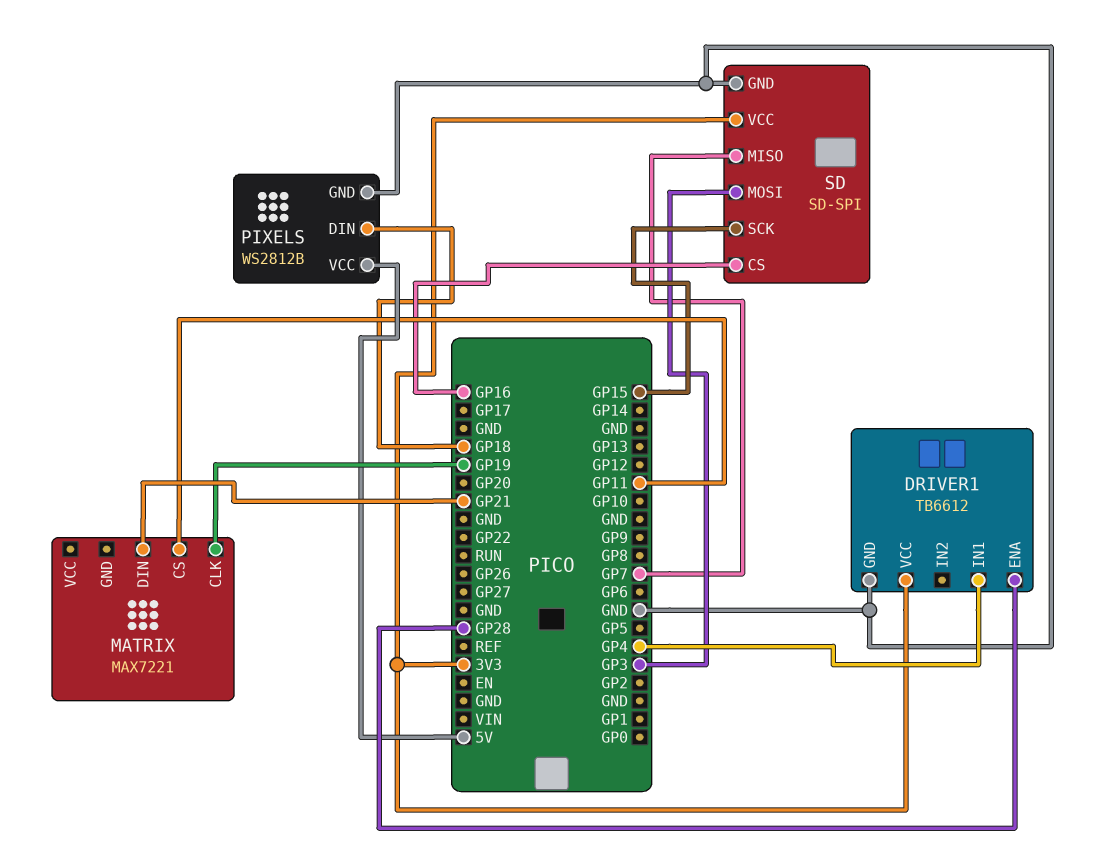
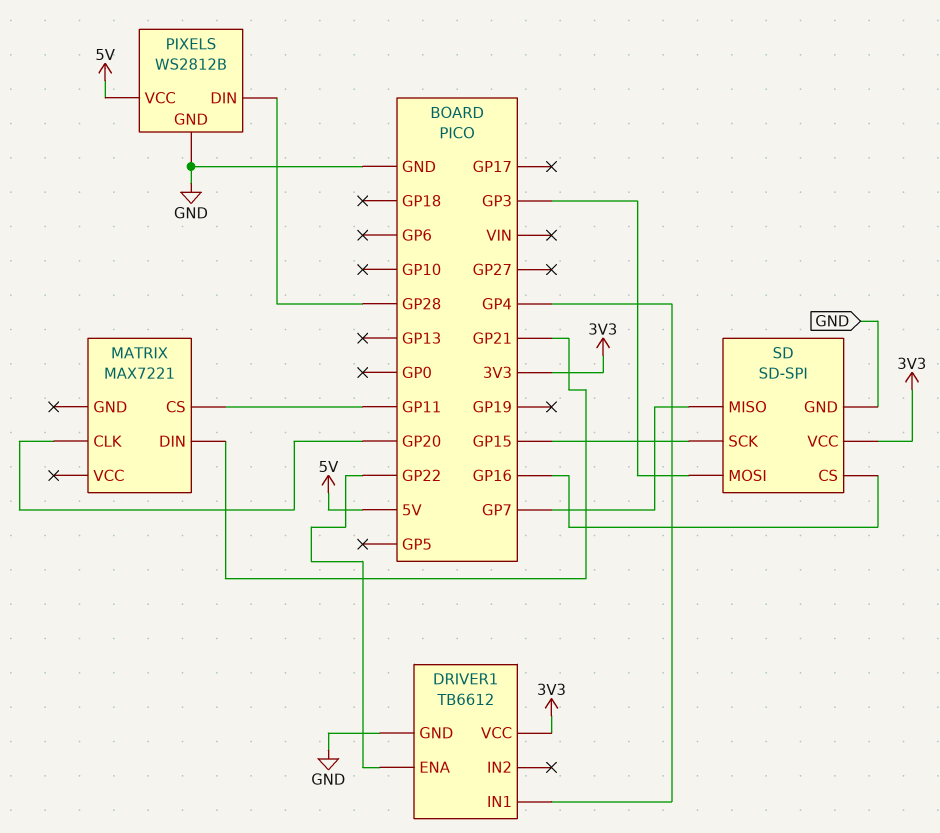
DRIVER1 pin ENA: GP28 -> GP22
MATRIX pin CLK: GP19 -> GP20
PIXELS pin DIN: GP18 -> GP28

